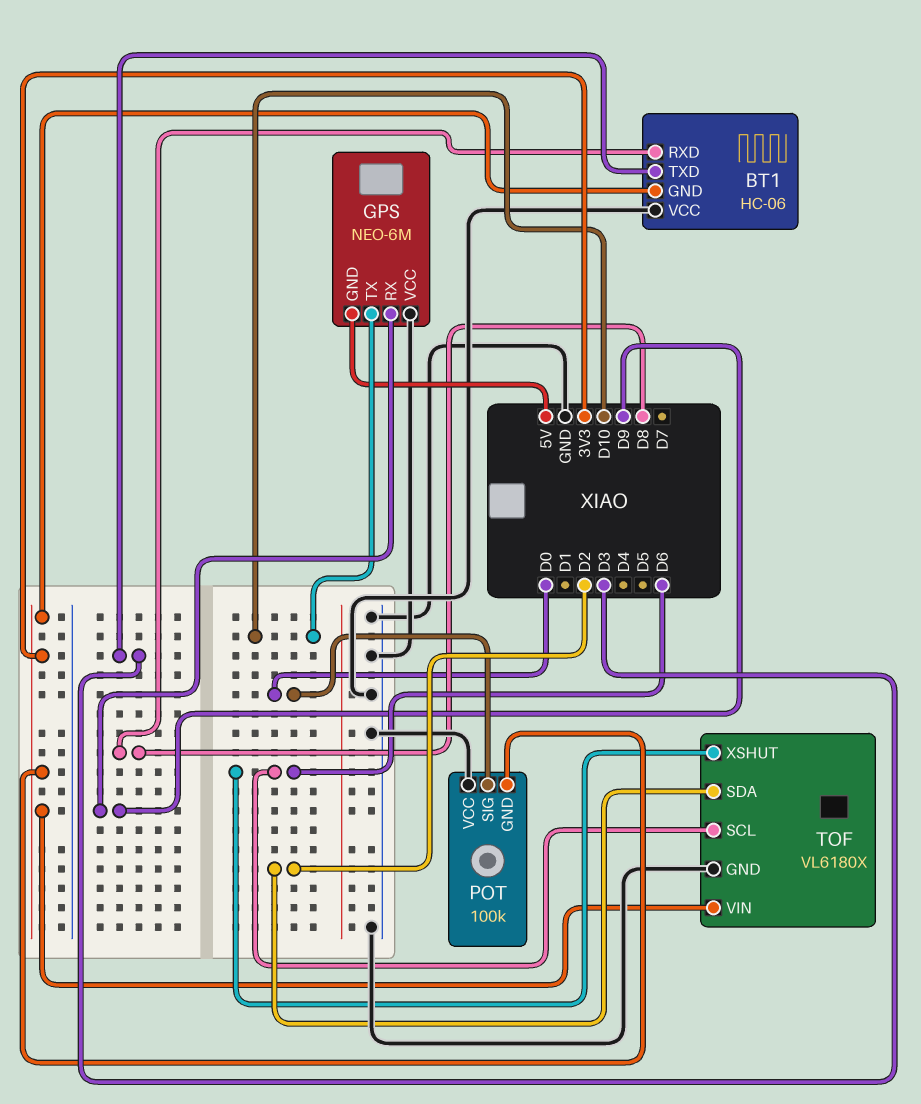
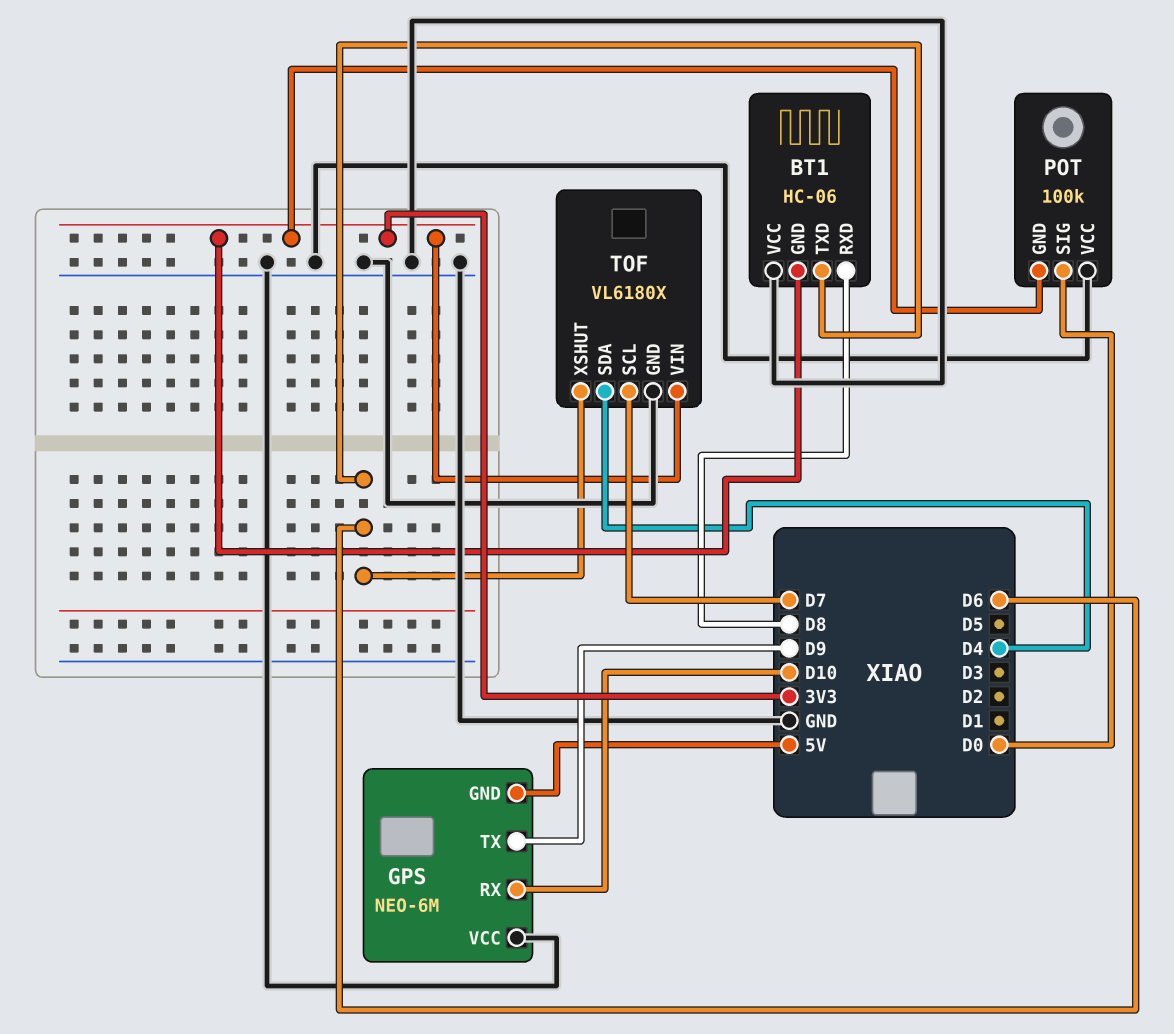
BT1 pin TXD: D3 -> D6
GPS pin RX: D9 -> D10
GPS pin TX: D10 -> D9
TOF pin SCL: D6 -> D7
TOF pin SDA: D2 -> D4

